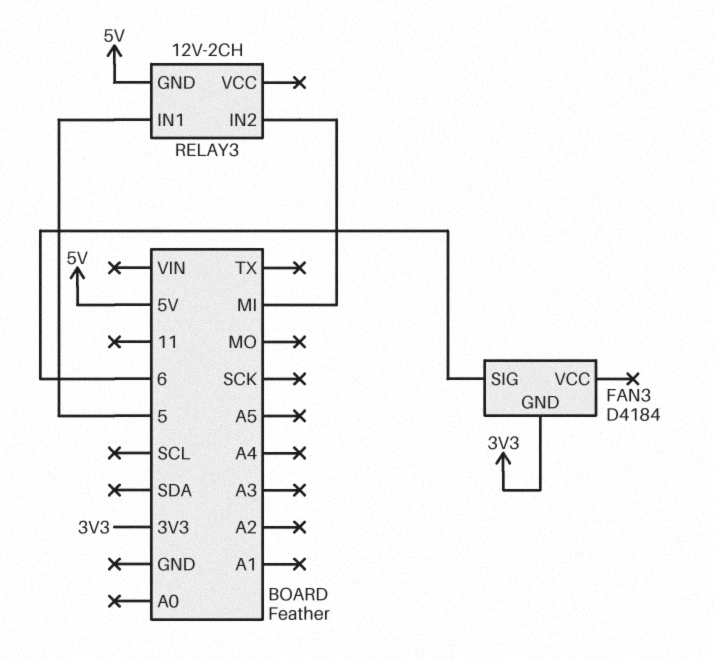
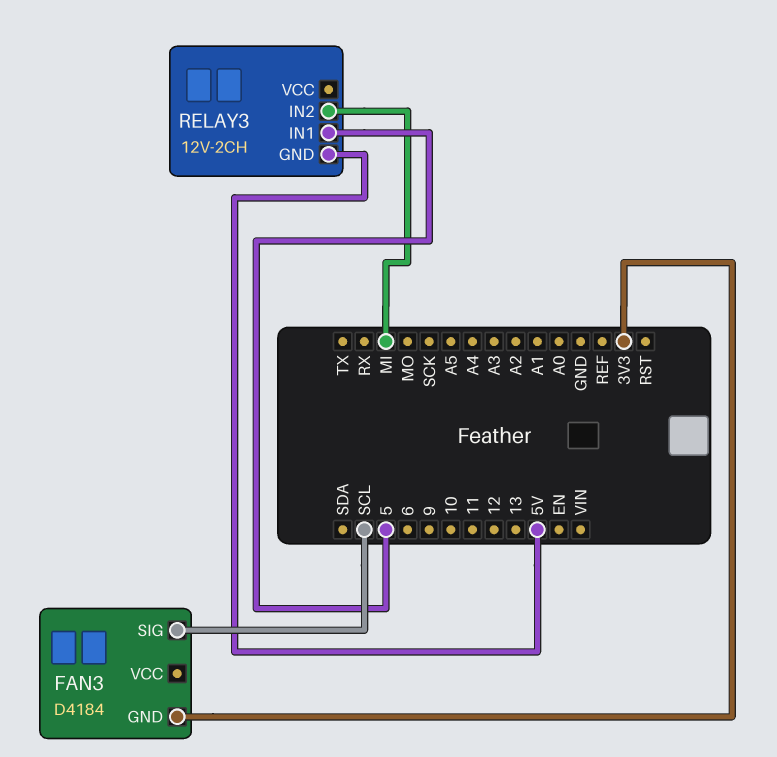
FAN3 pin SIG: 6 -> SCL

